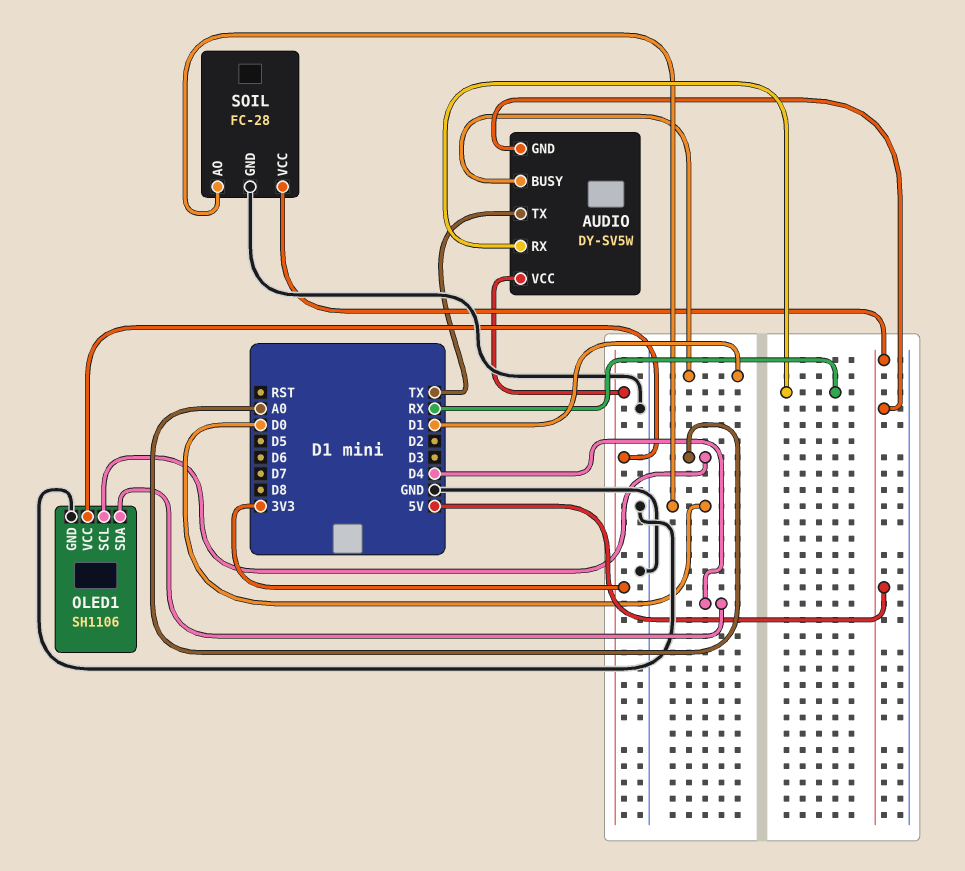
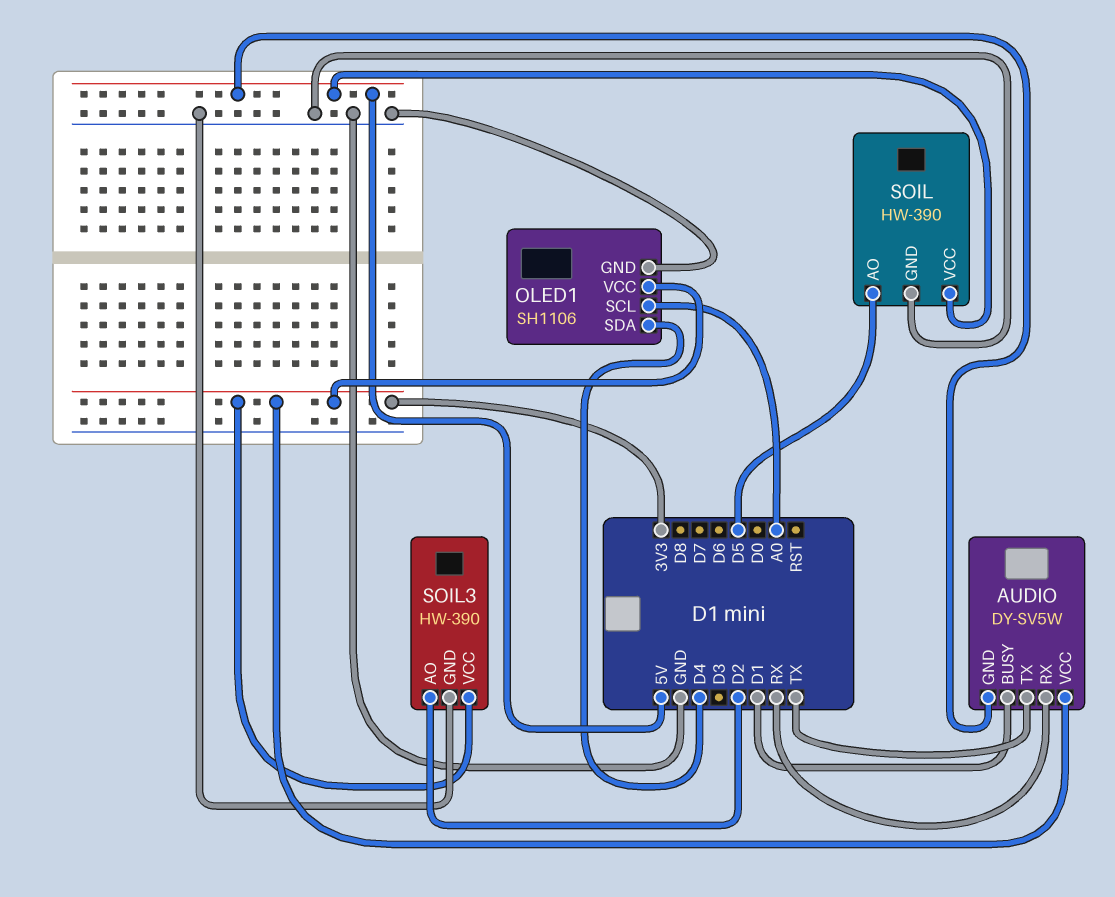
SOIL: FC-28 -> HW-390
SOIL pin AO: D0 -> D5
SOIL3: none -> HW-390
SOIL3 pin AO: none -> D2
SOIL3 pin GND: none -> GND
SOIL3 pin VCC: none -> 3V3

